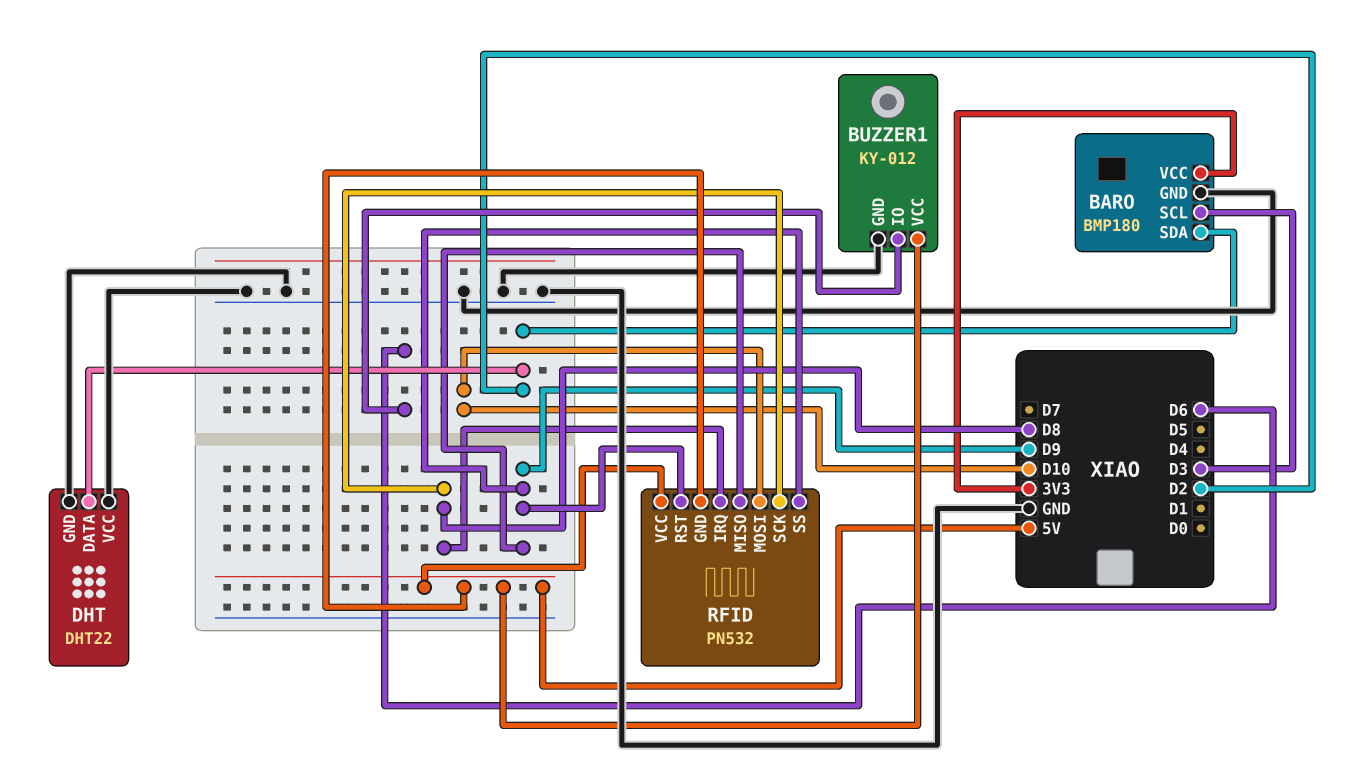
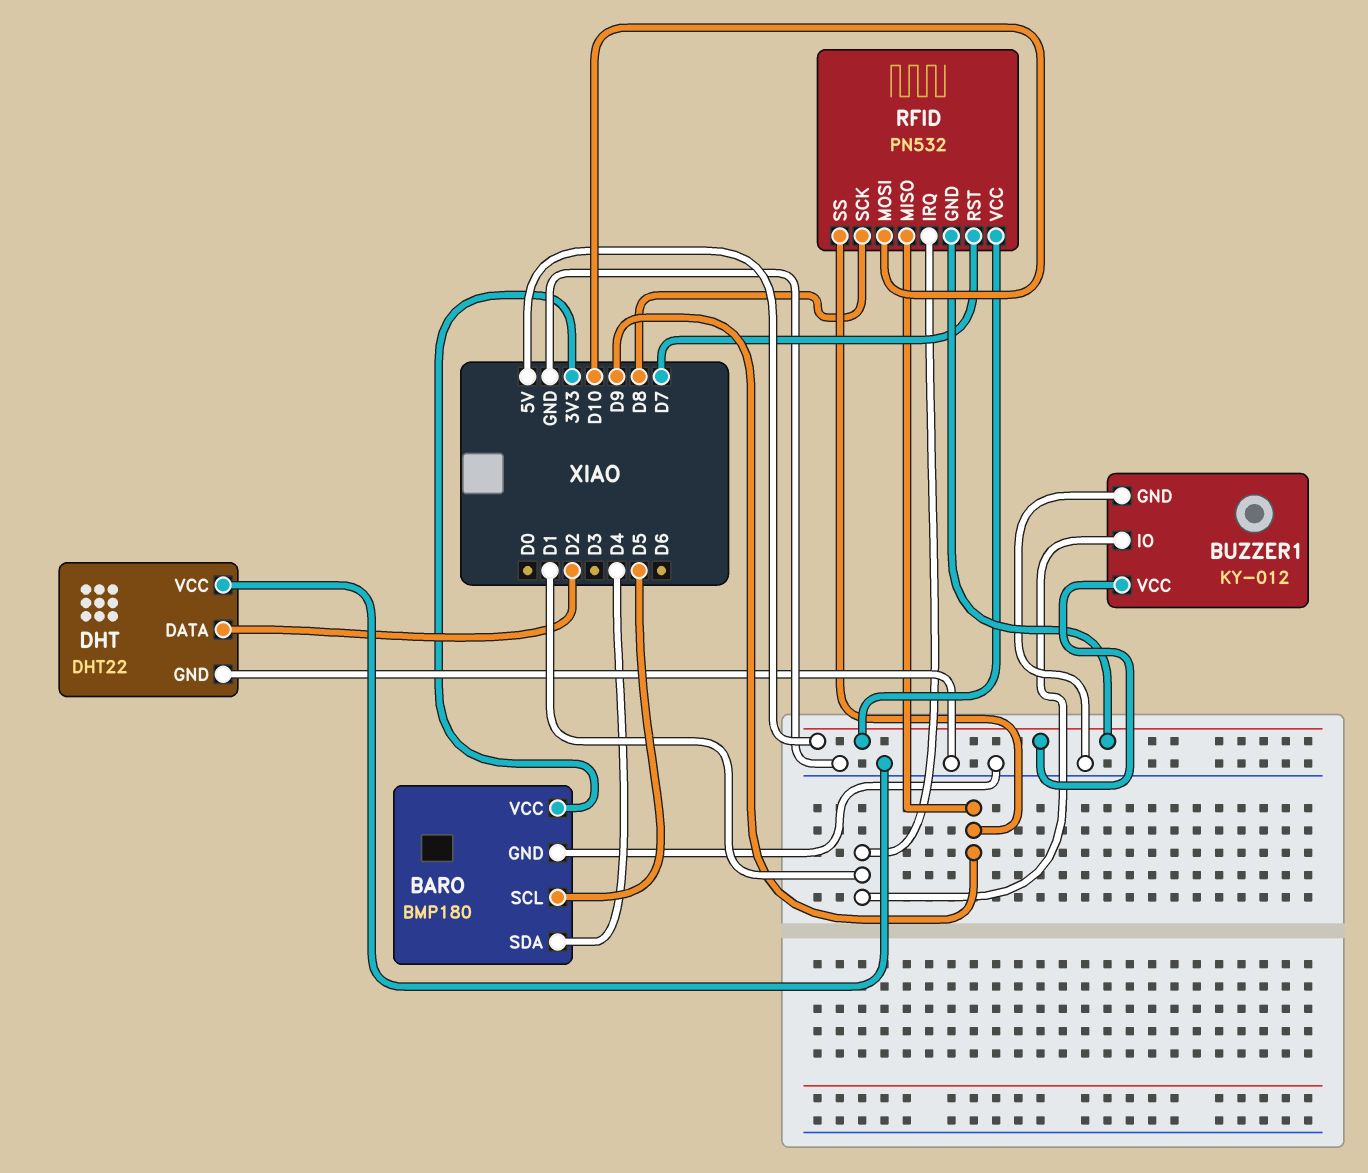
BARO pin SCL: D3 -> D5
BARO pin SDA: D2 -> D4
BUZZER1 pin IO: D6 -> D1
RFID pin IRQ: D8 -> D1
RFID pin RST: D9 -> D7

